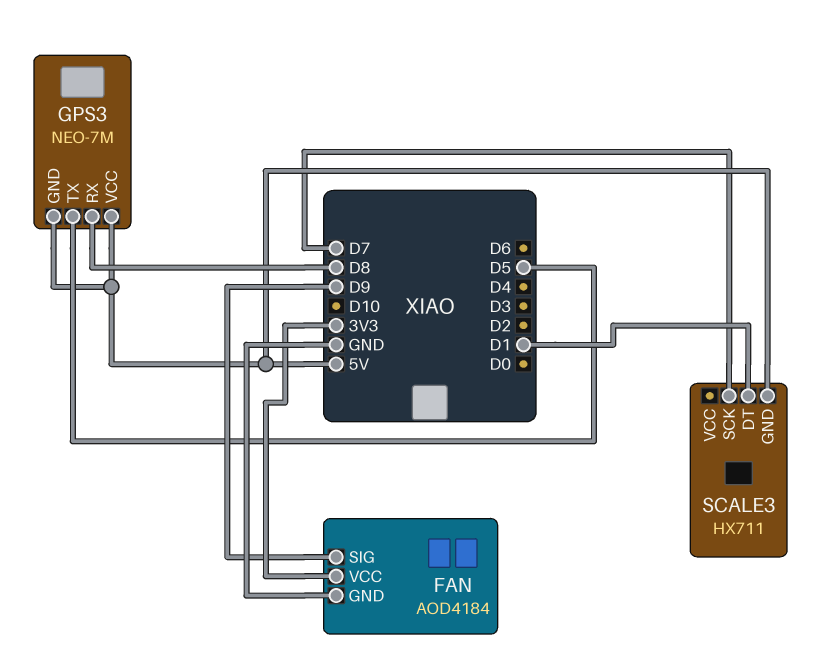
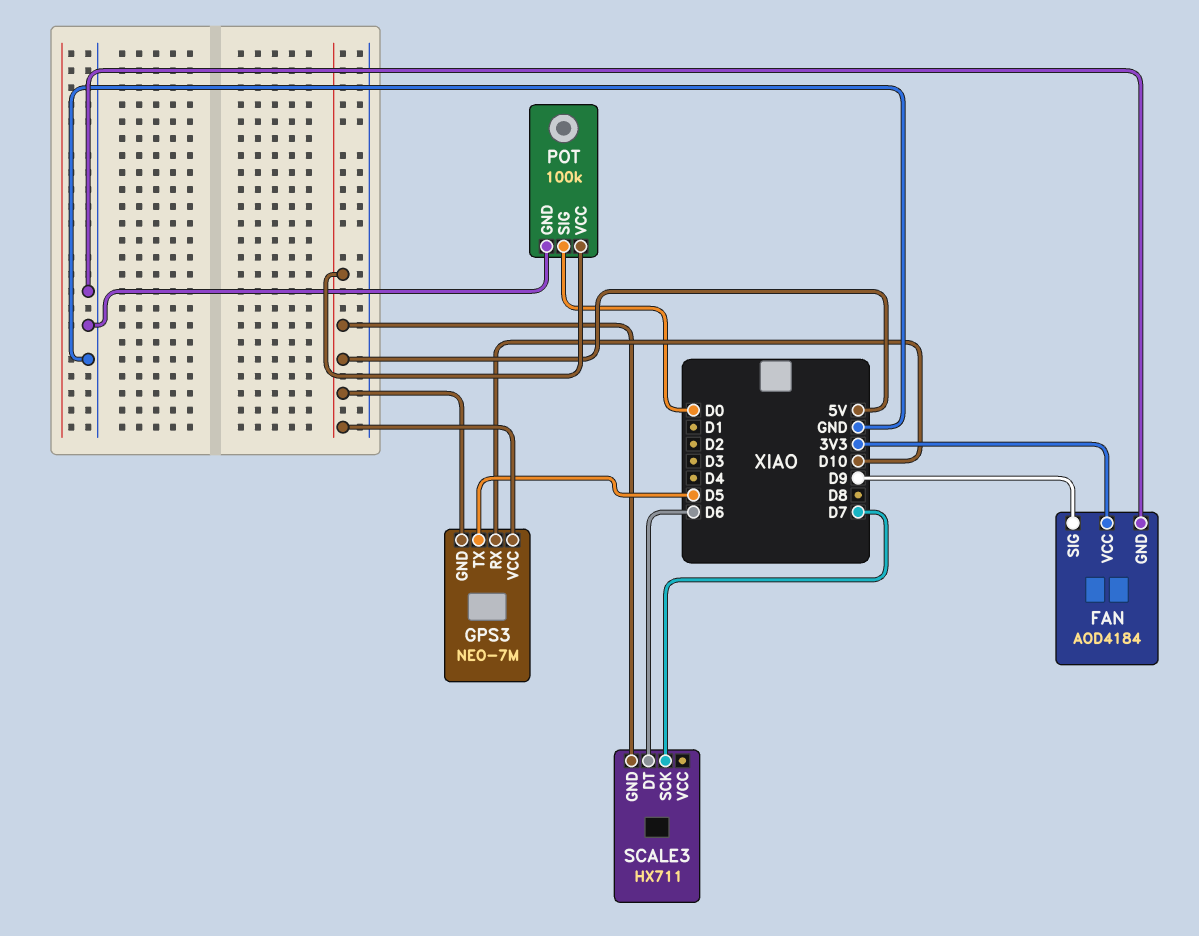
GPS3 pin RX: D8 -> D10
POT: none -> 100k
POT pin GND: none -> GND
POT pin SIG: none -> D0
POT pin VCC: none -> 5V
SCALE3 pin DT: D1 -> D6

